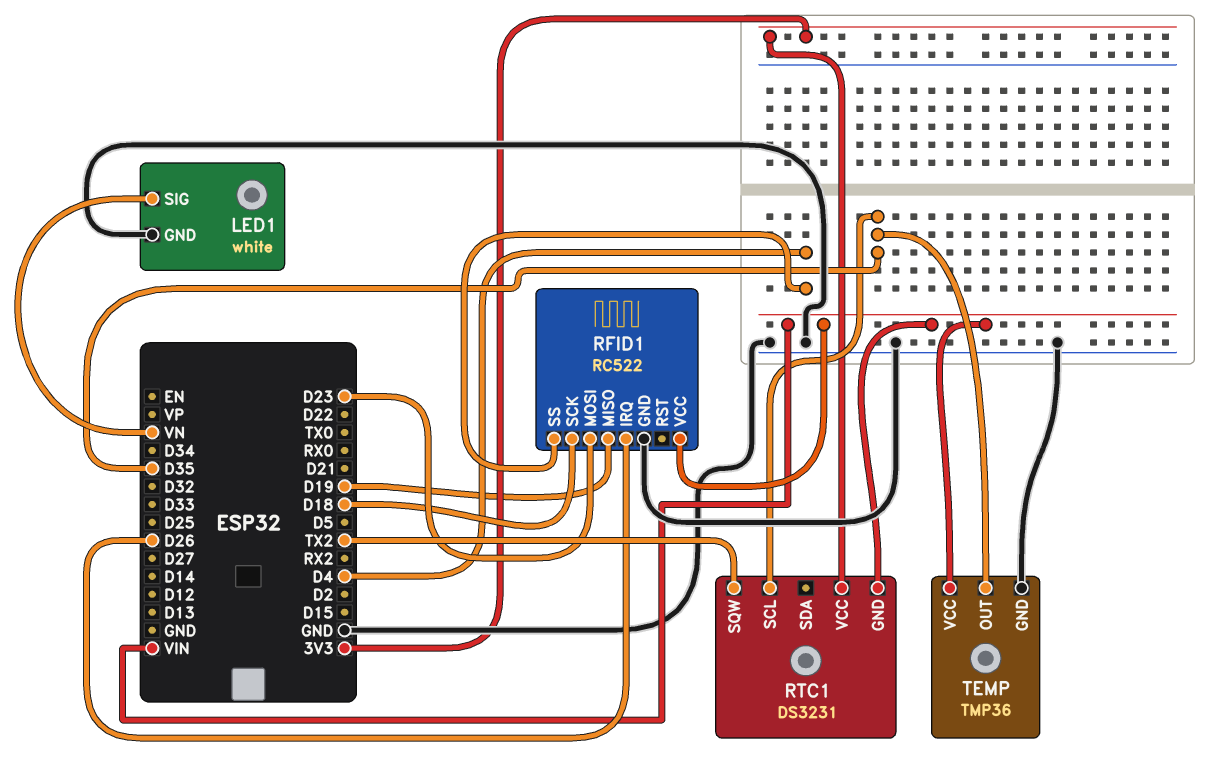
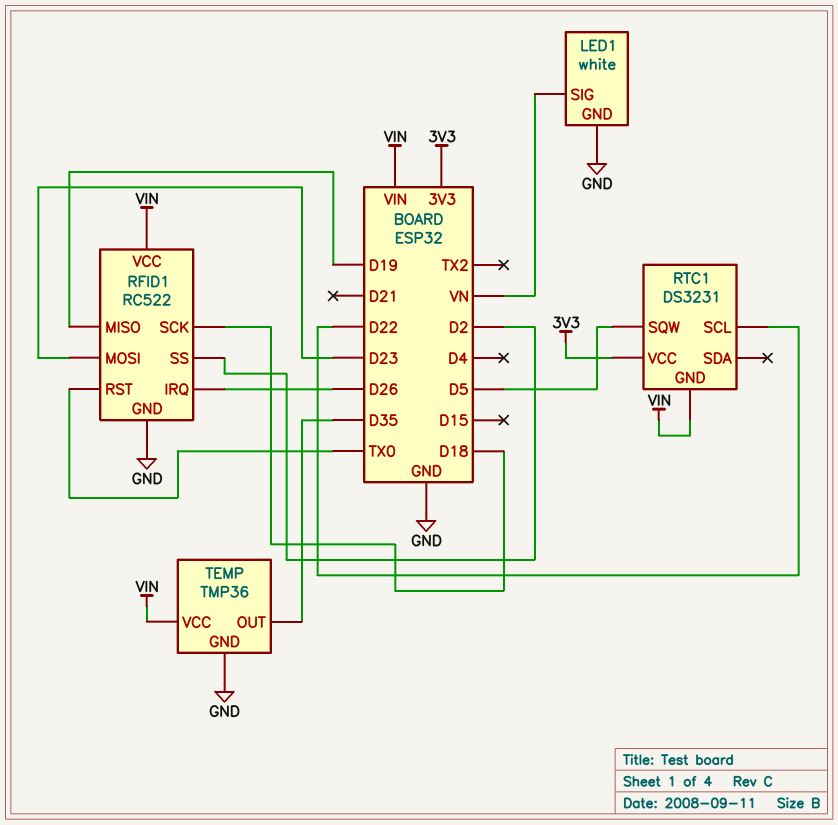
RFID1 pin RST: none -> TX0
RFID1 pin SS: D4 -> D2
RTC1 pin SCL: D35 -> D22
RTC1 pin SQW: TX2 -> D5

